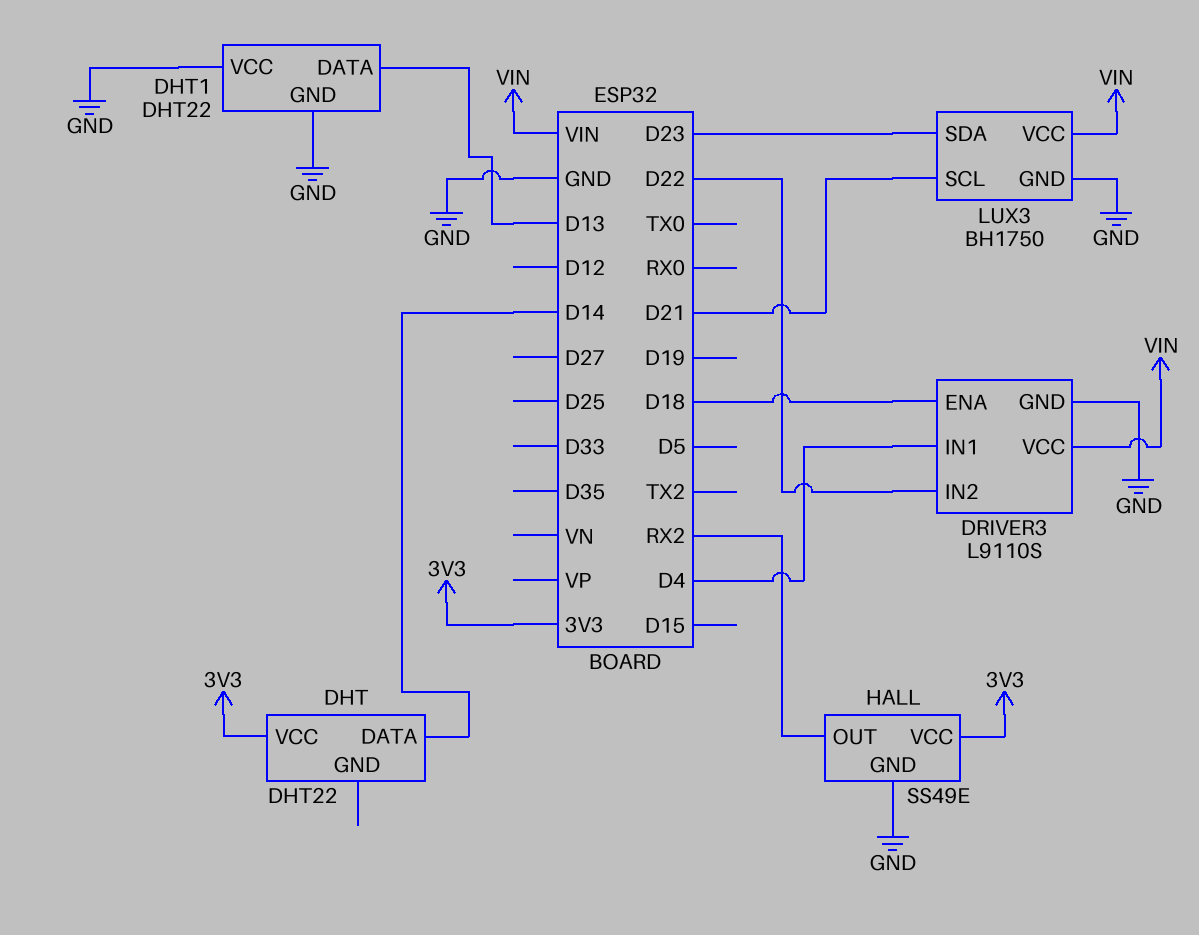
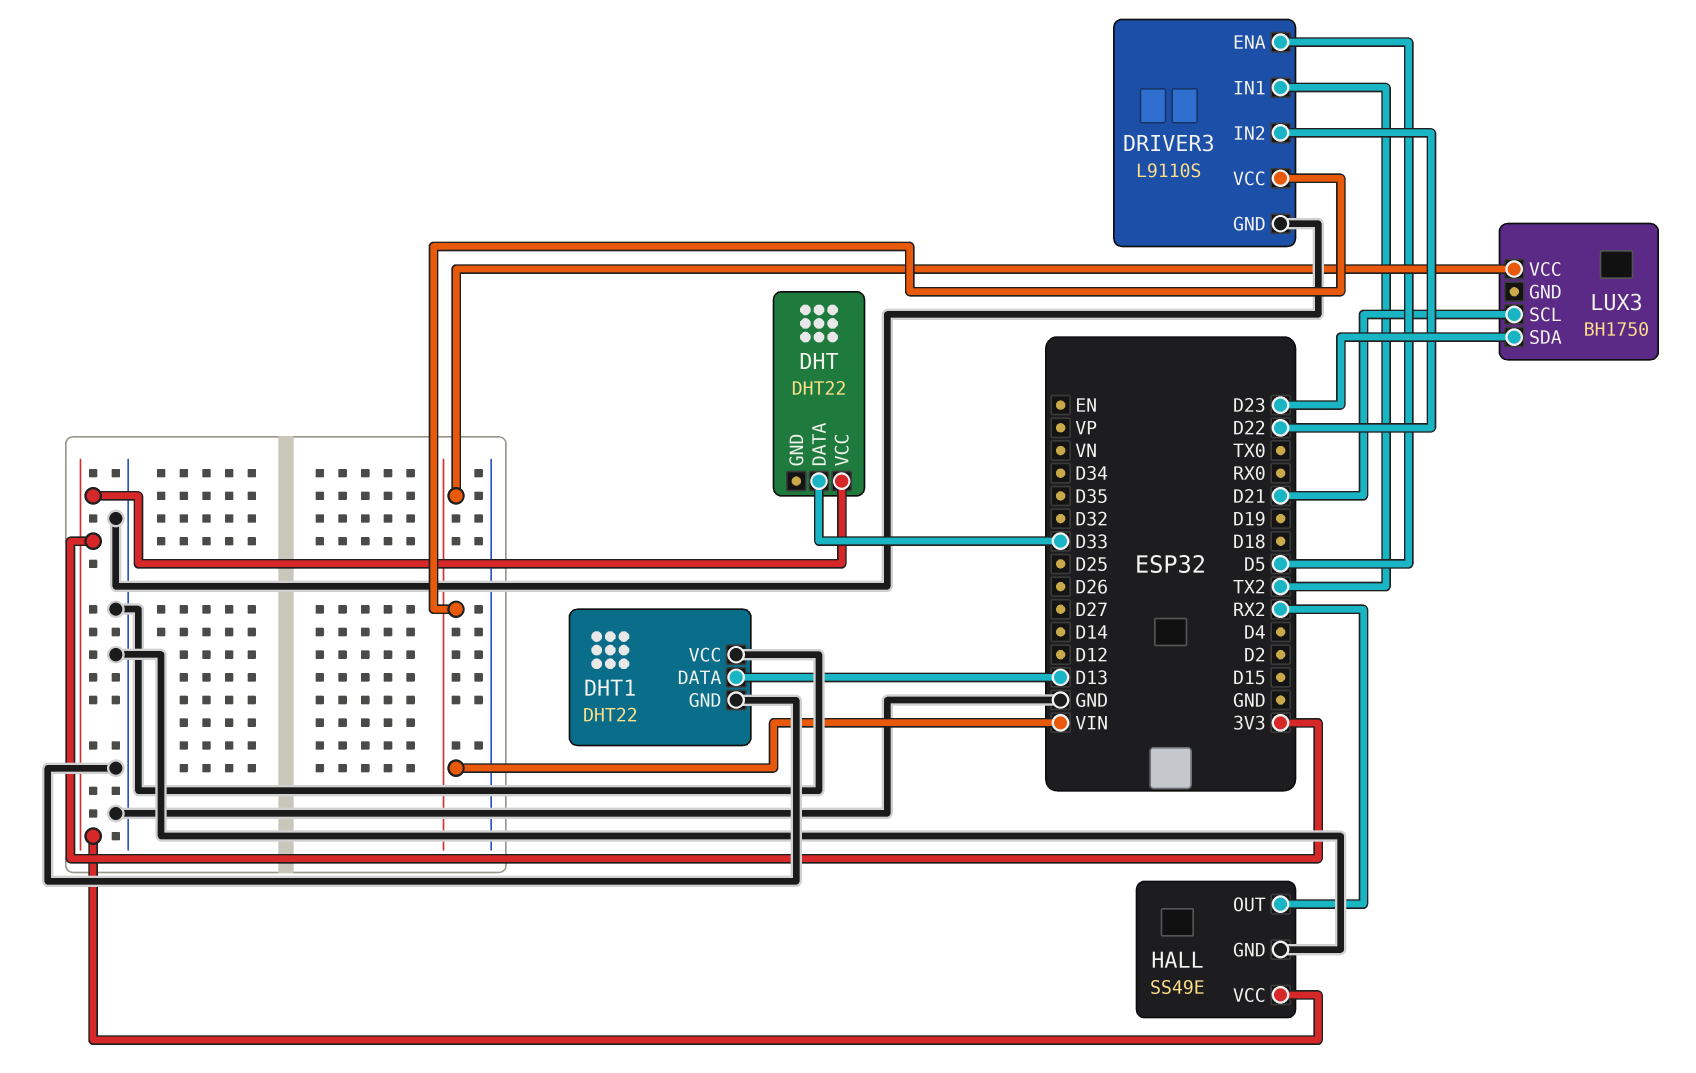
DHT pin DATA: D14 -> D33
DRIVER3 pin ENA: D18 -> D5
DRIVER3 pin IN1: D4 -> TX2
LUX3 pin GND: GND -> none

